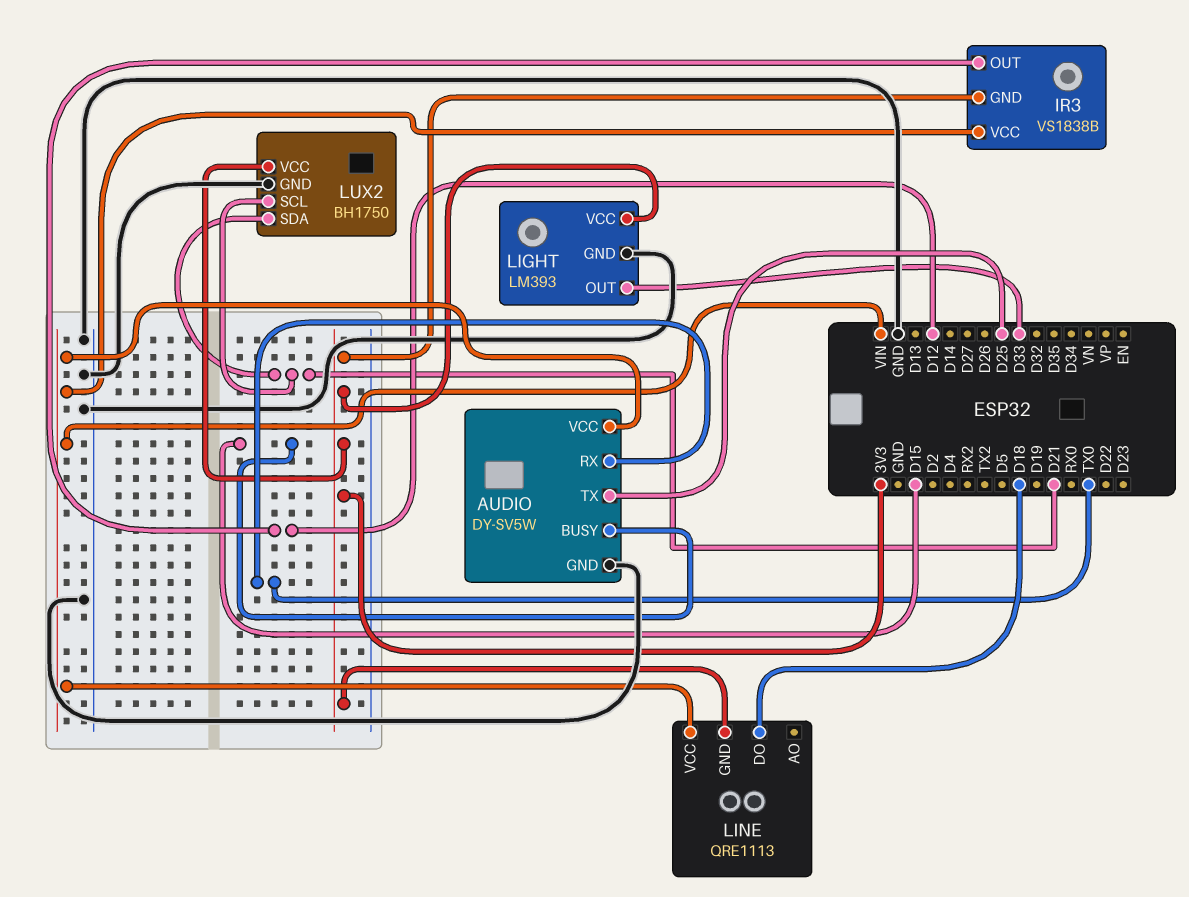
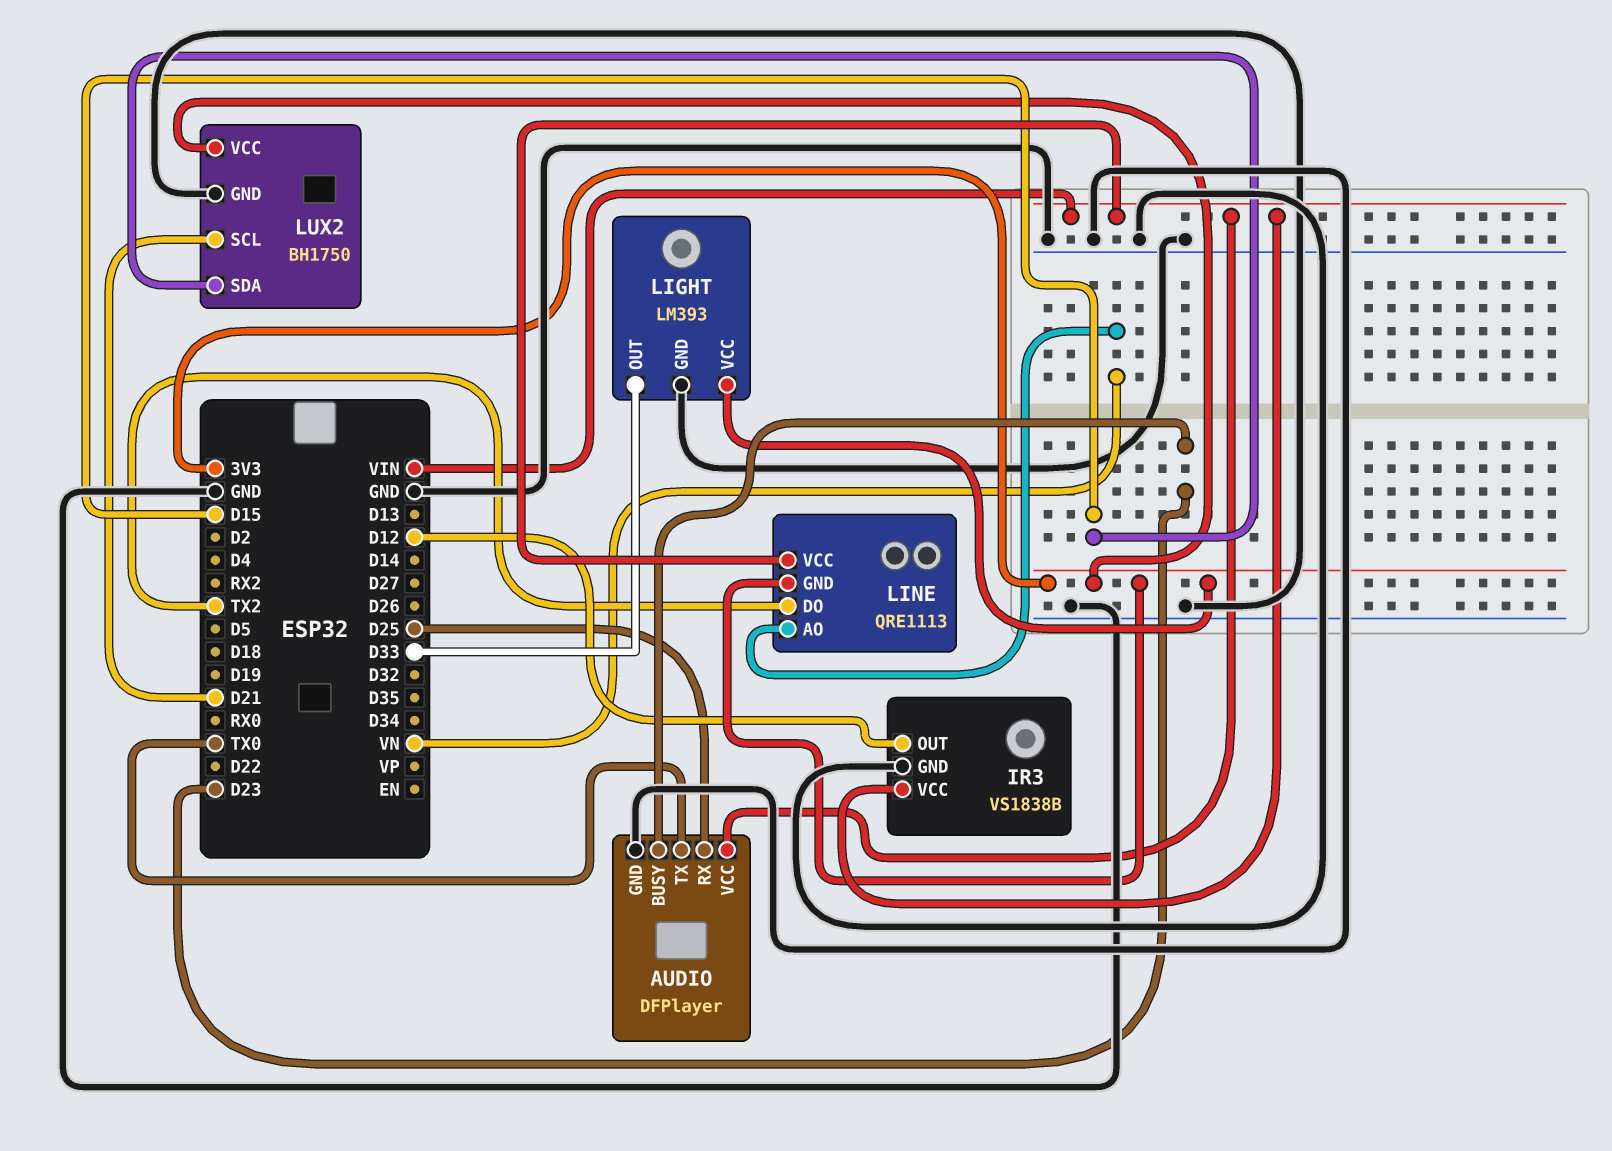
AUDIO: DY-SV5W -> DFPlayer
AUDIO pin BUSY: D15 -> D23
AUDIO pin RX: TX0 -> D25
AUDIO pin TX: D25 -> TX0
IR3 pin GND: 3V3 -> GND
LINE pin AO: none -> VN
LINE pin DO: D18 -> TX2
LUX2 pin SDA: D21 -> D15

